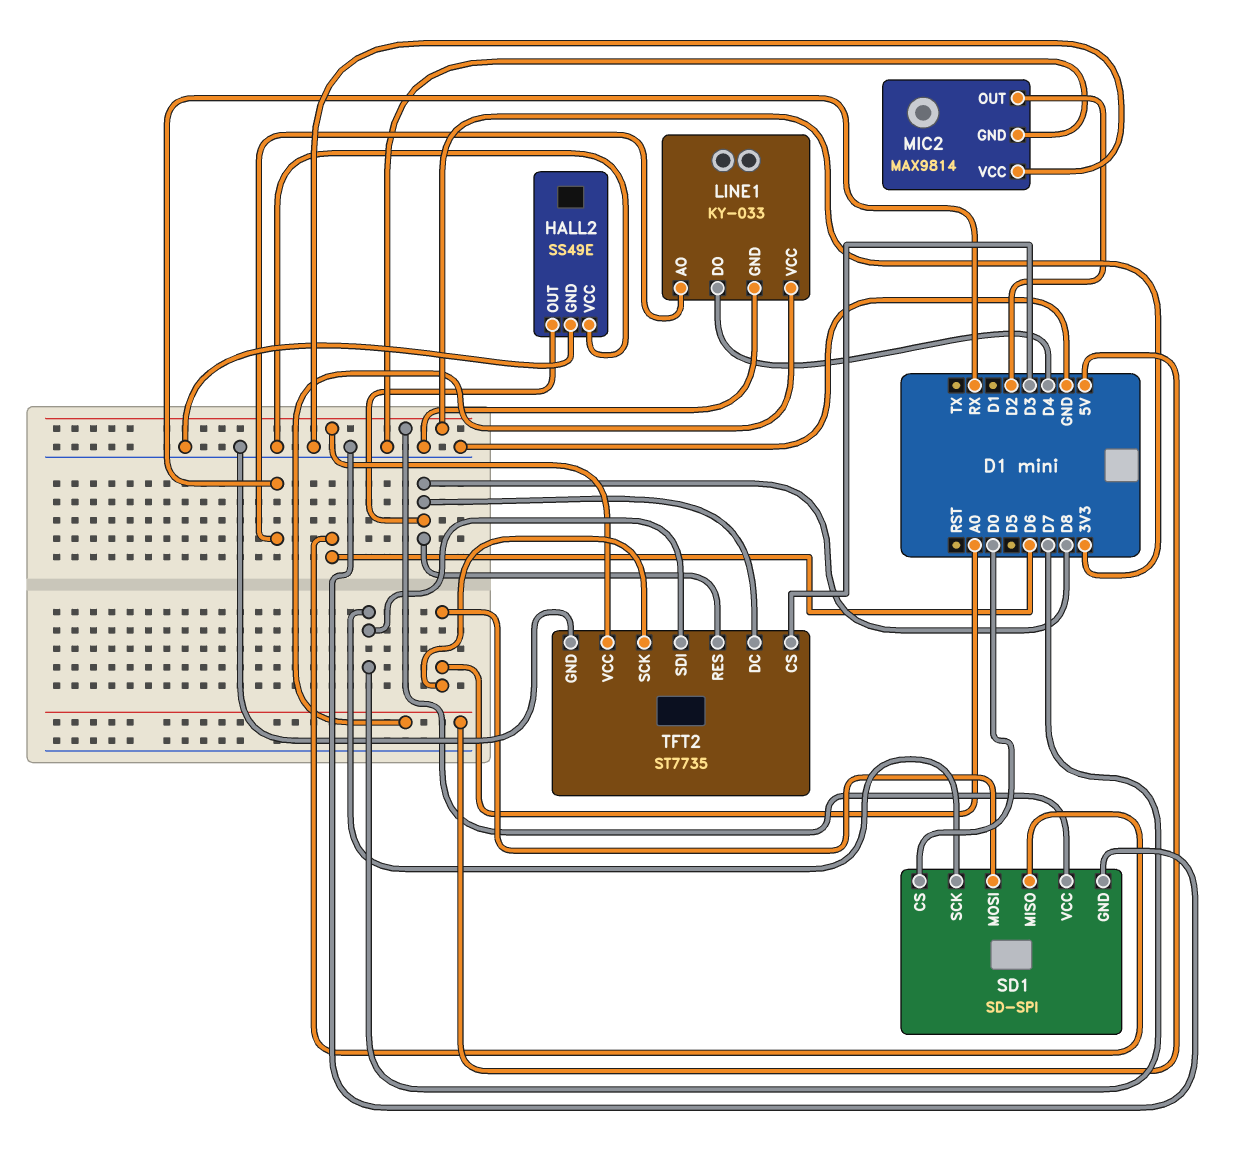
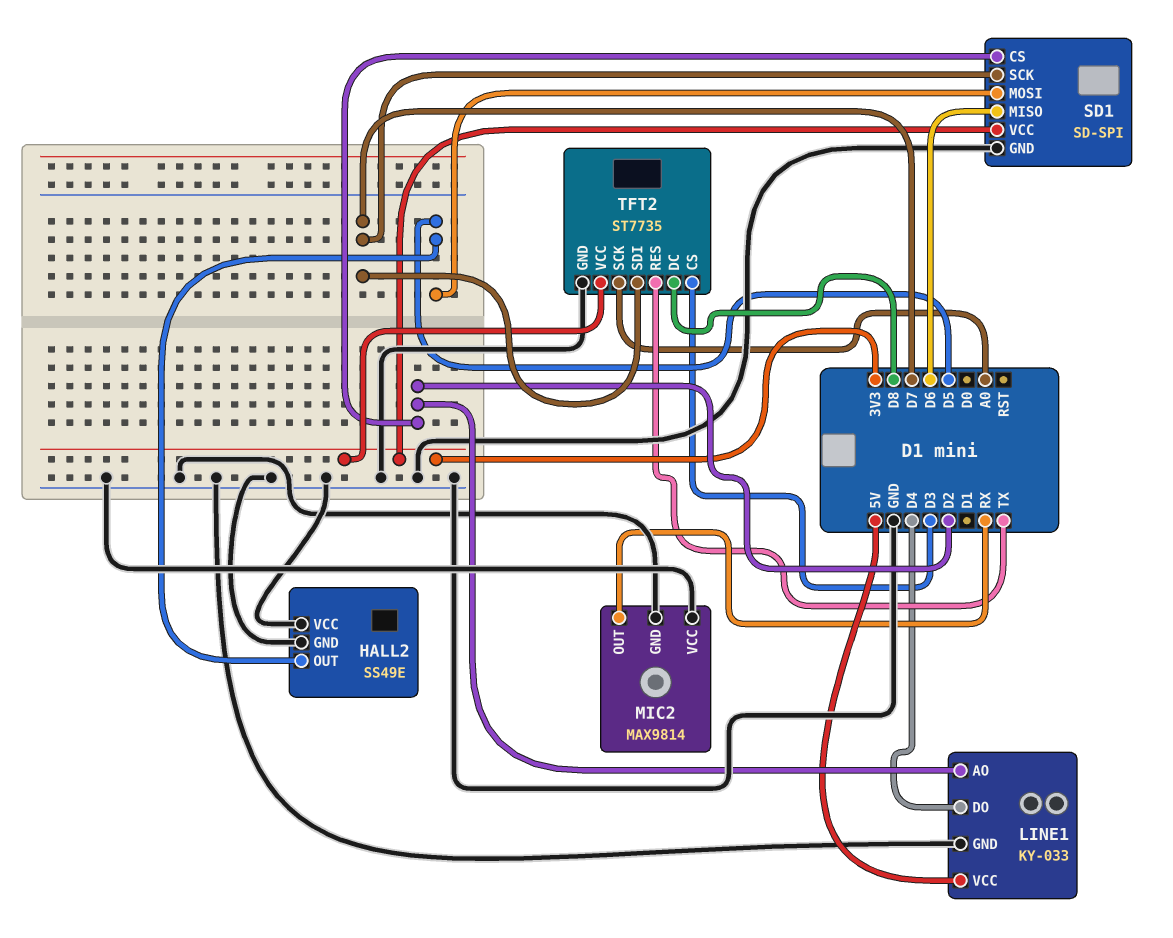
HALL2 pin OUT: D8 -> D5
LINE1 pin AO: RX -> D2
MIC2 pin OUT: D2 -> RX
SD1 pin CS: D0 -> D2
SD1 pin MOSI: A0 -> D5
TFT2 pin RES: D8 -> TX

